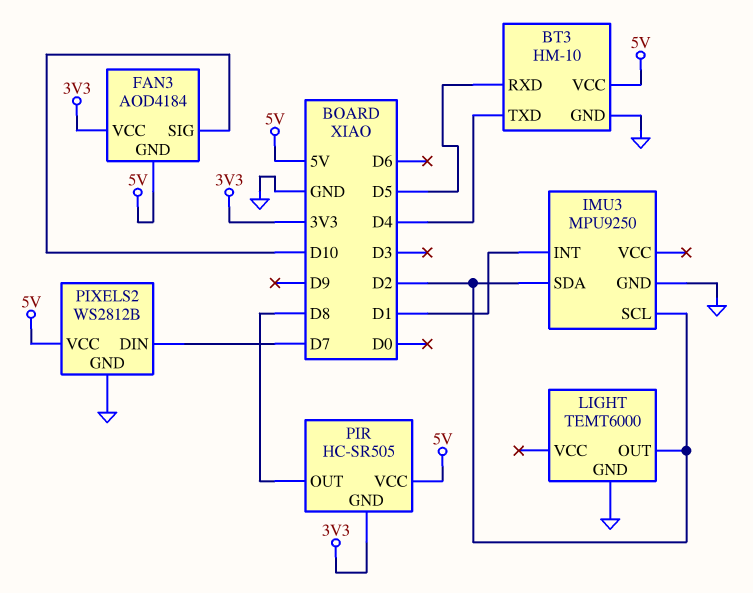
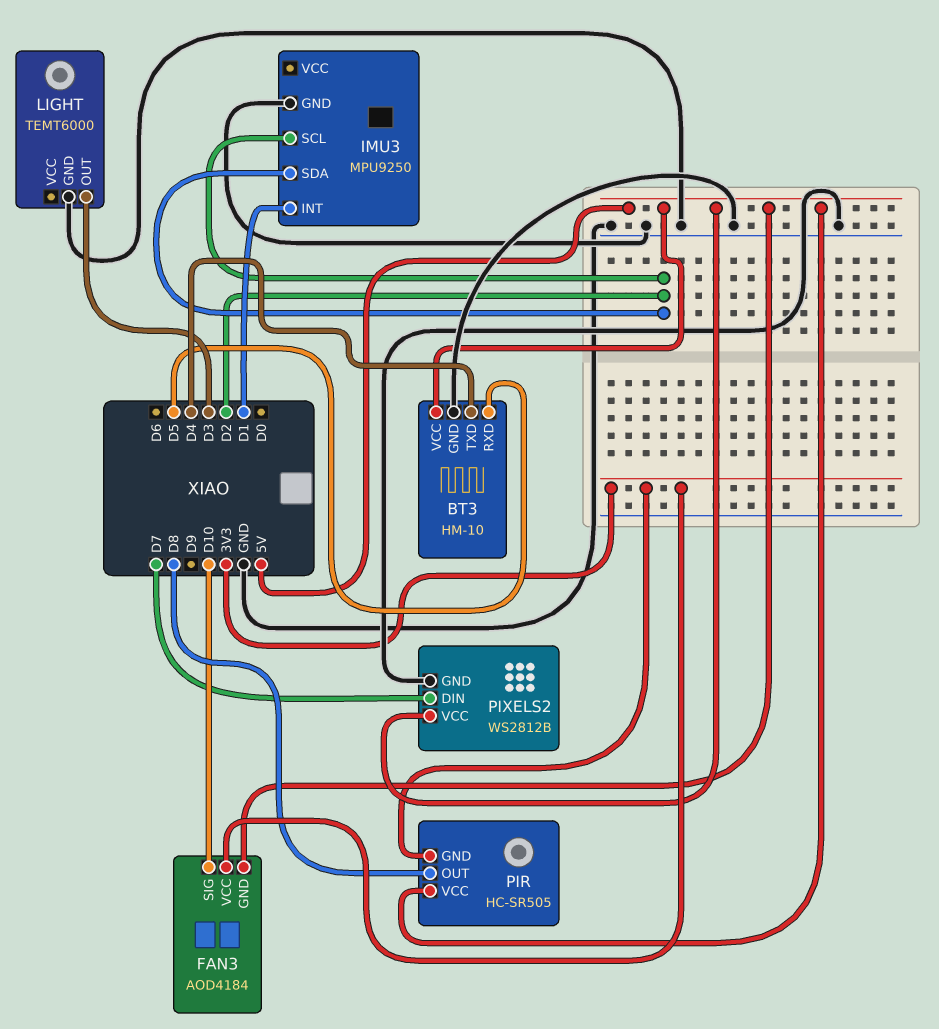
LIGHT pin OUT: D2 -> D3

